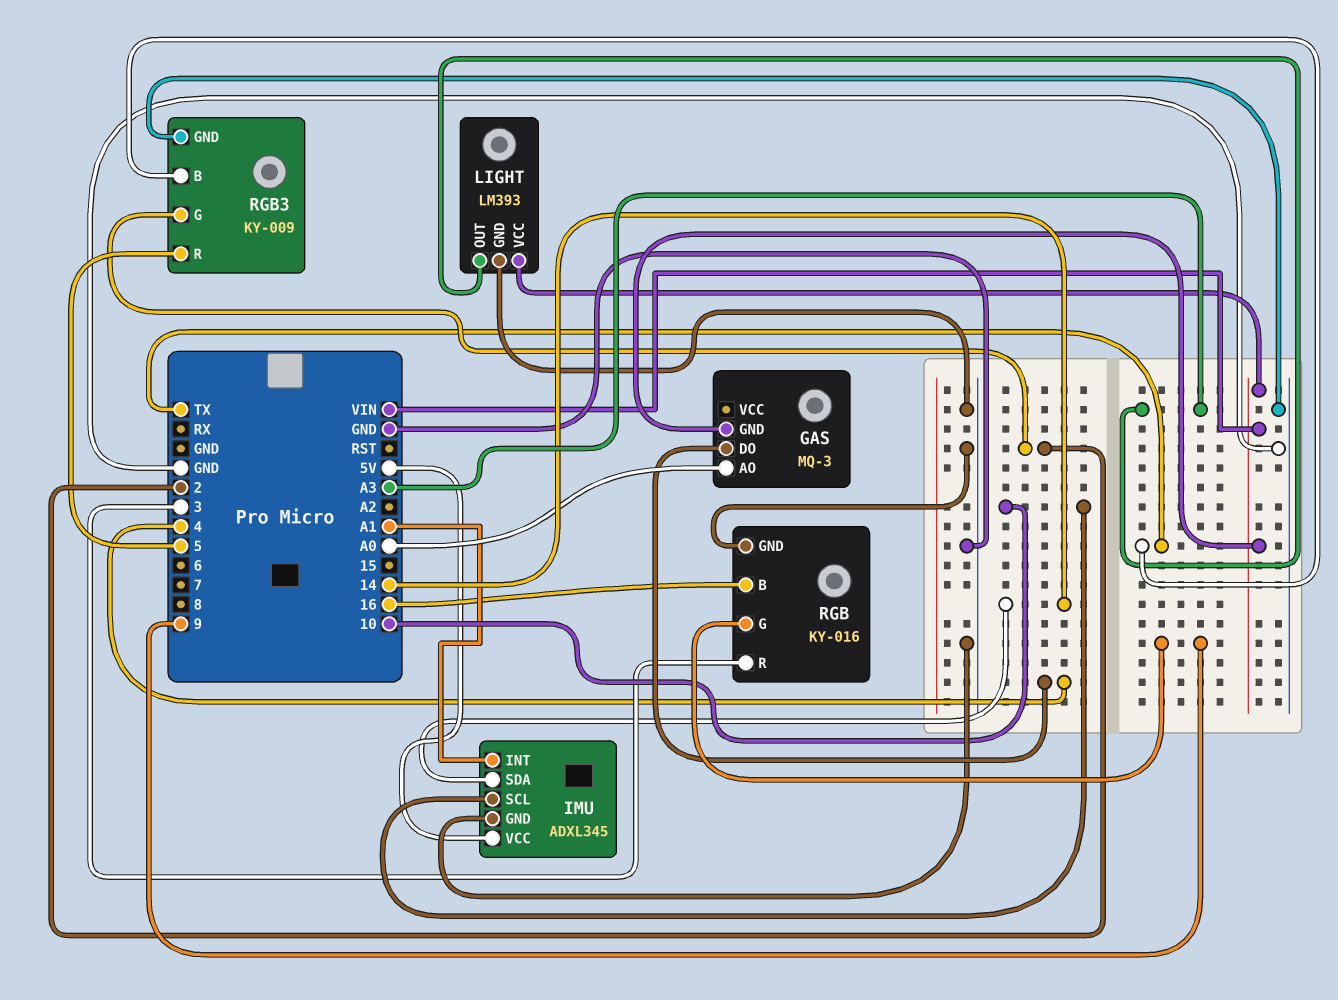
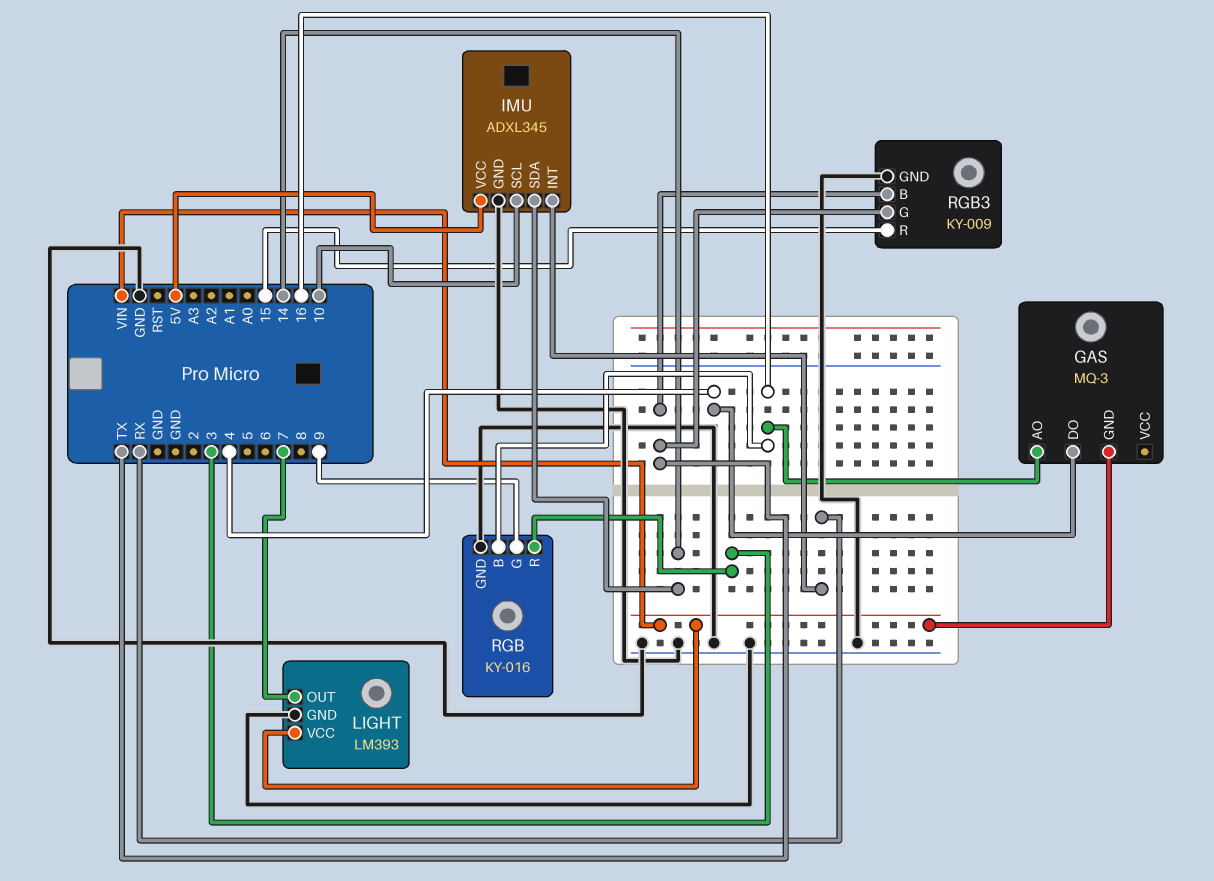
GAS pin AO: A0 -> 16
IMU pin INT: A1 -> RX
LIGHT pin OUT: A3 -> 7
RGB3 pin G: 2 -> TX
RGB3 pin R: 5 -> 15

